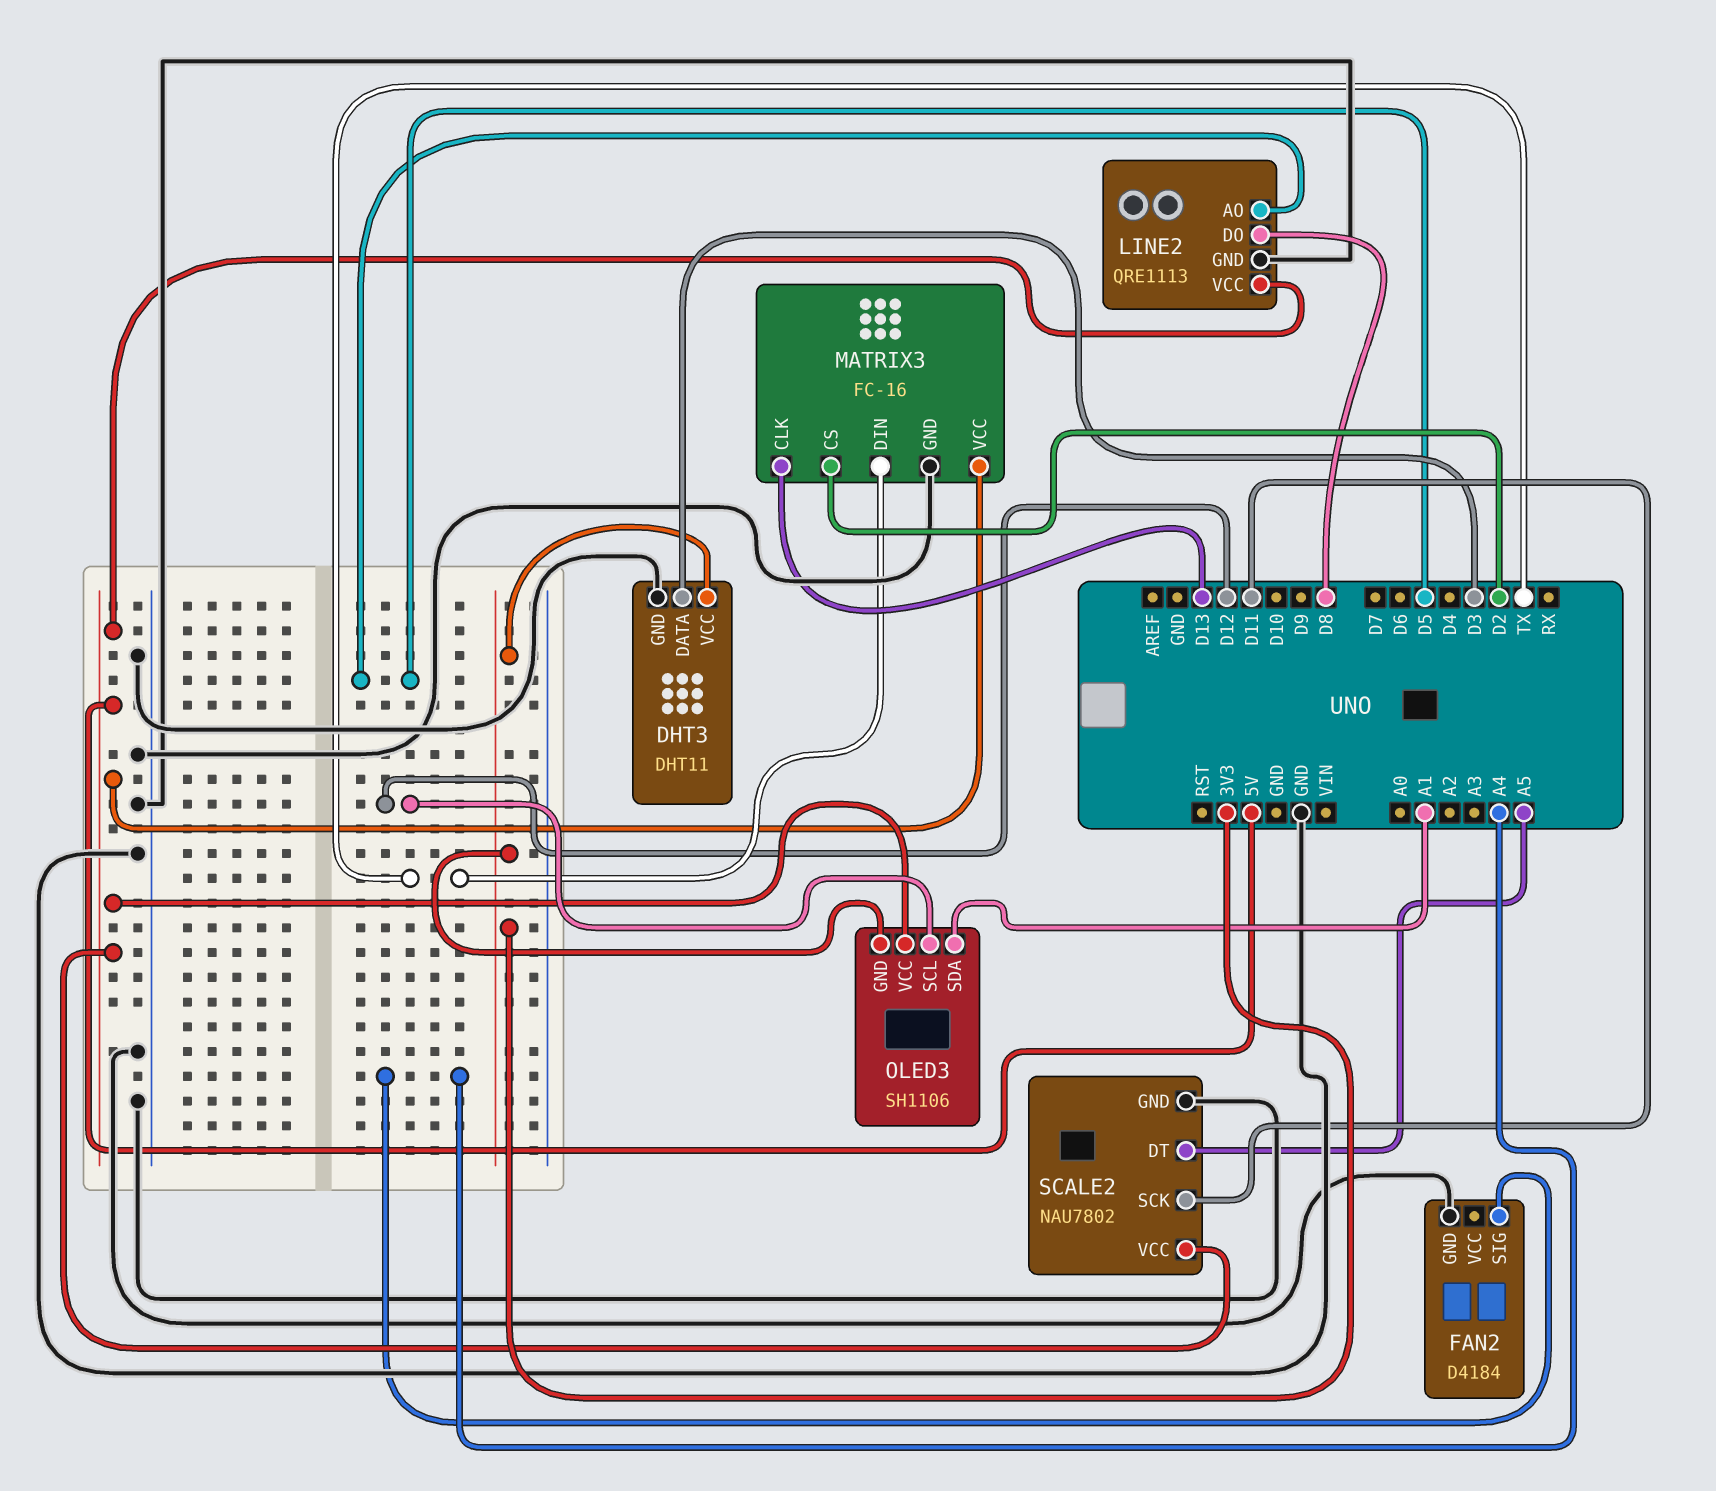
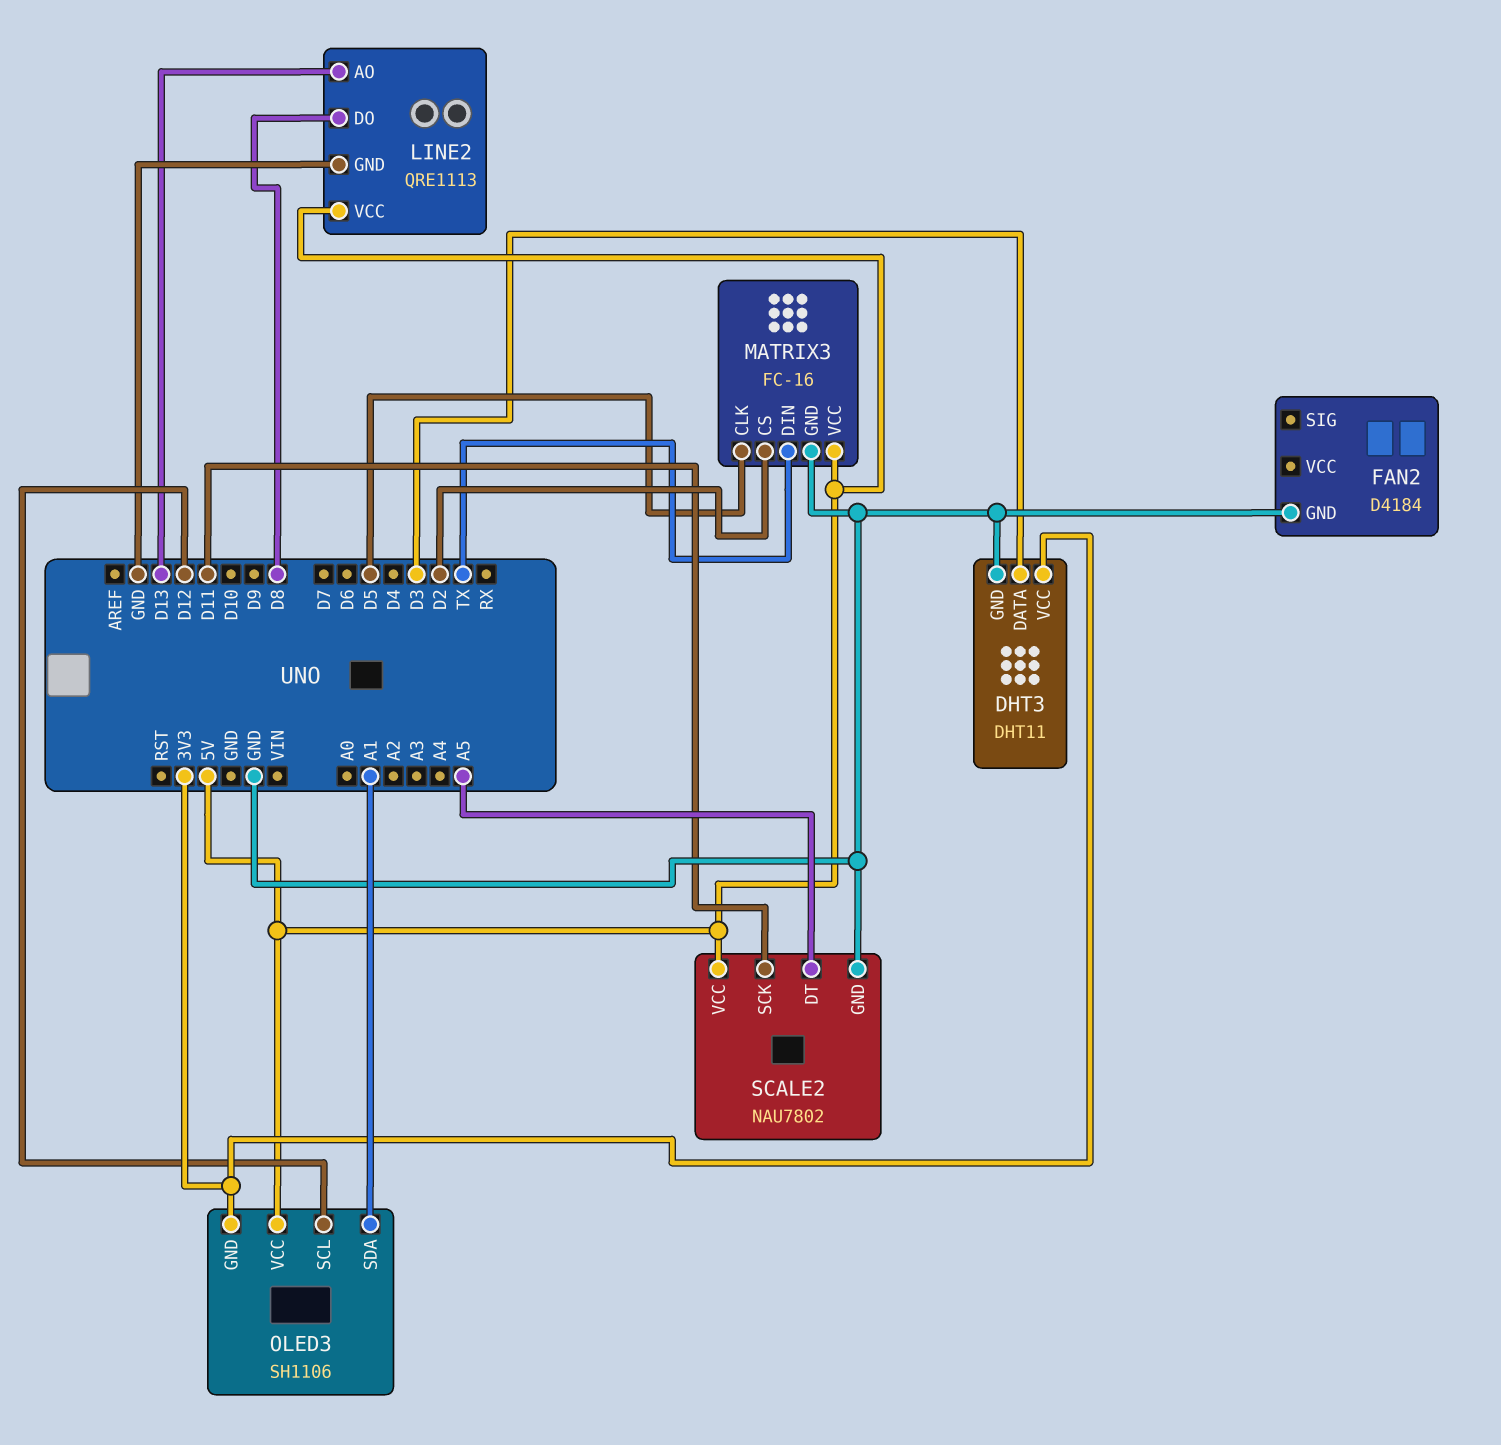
FAN2 pin SIG: A4 -> none
LINE2 pin AO: D5 -> D13
MATRIX3 pin CLK: D13 -> D5

